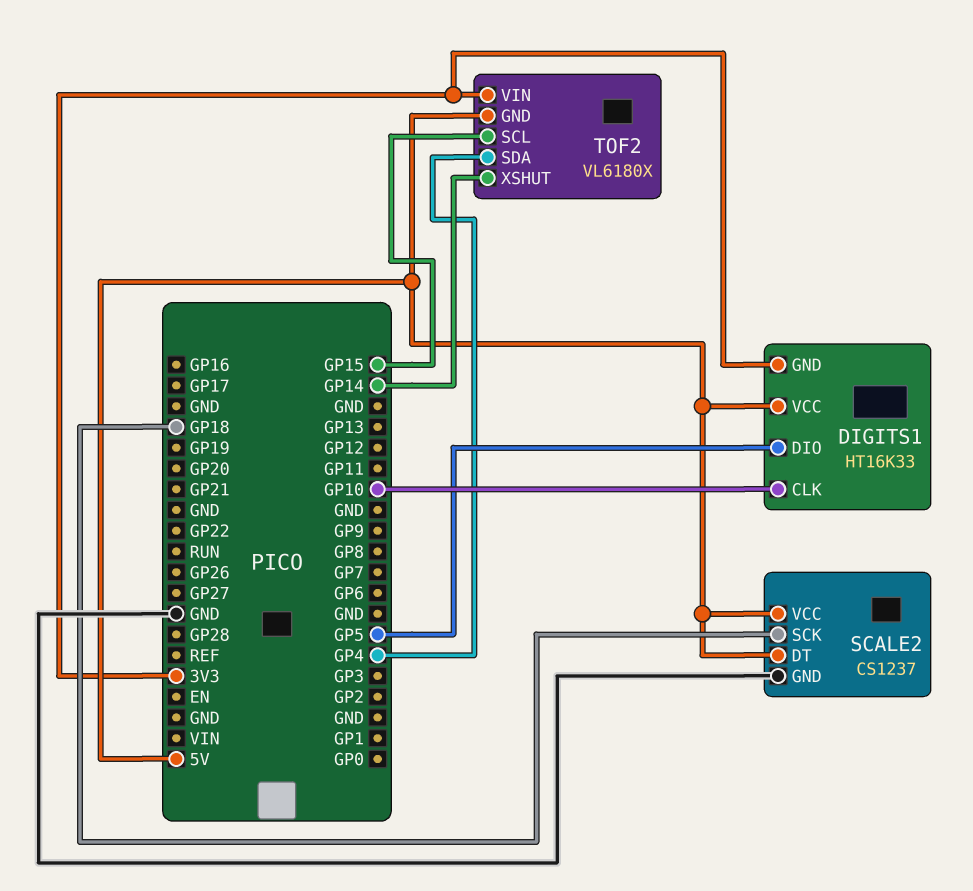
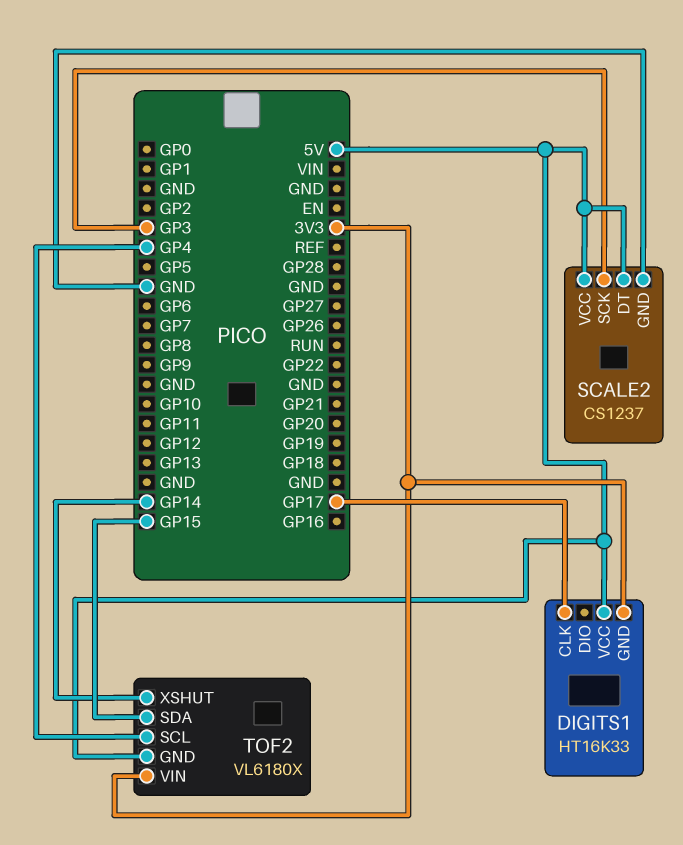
DIGITS1 pin CLK: GP10 -> GP17
DIGITS1 pin DIO: GP5 -> none
SCALE2 pin SCK: GP18 -> GP3
TOF2 pin SCL: GP15 -> GP4
TOF2 pin SDA: GP4 -> GP15

